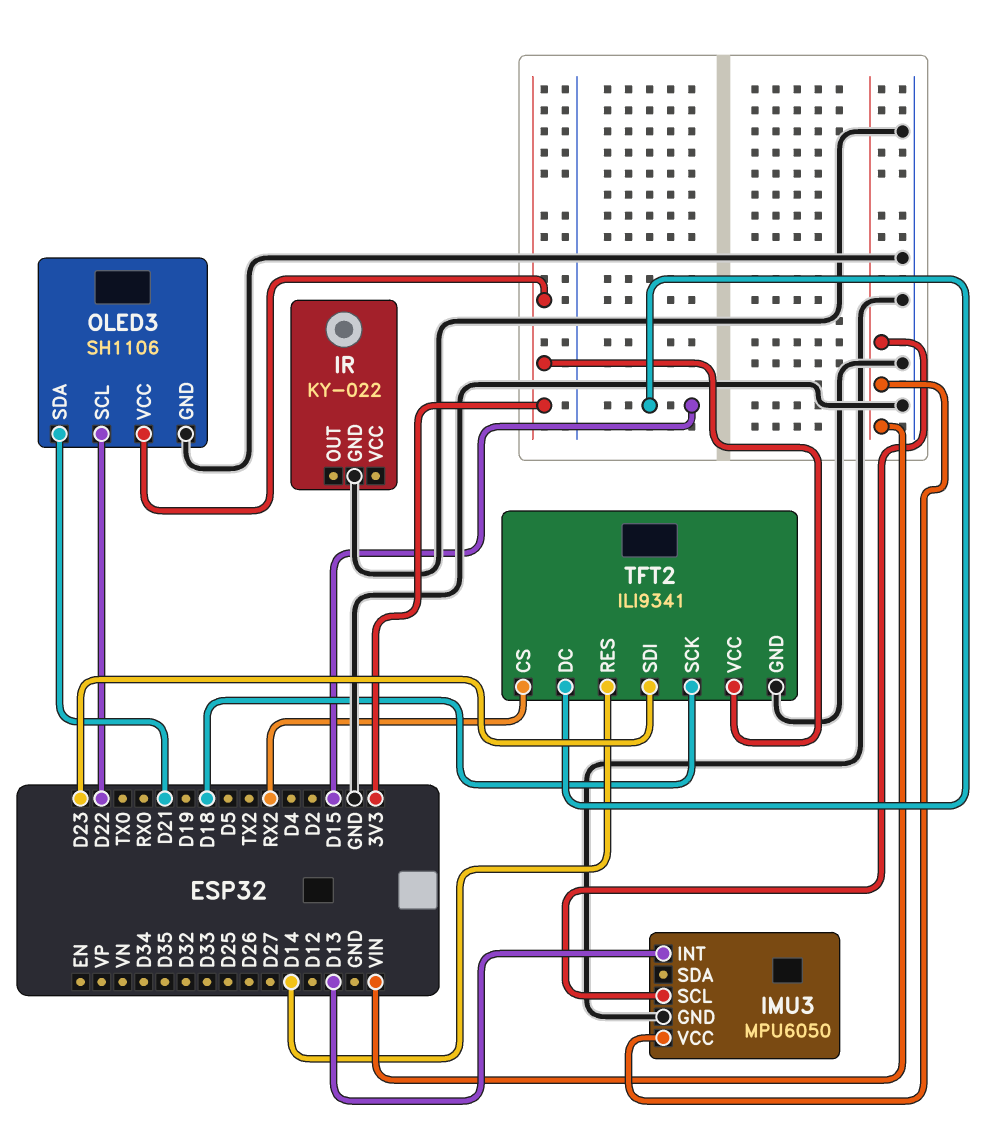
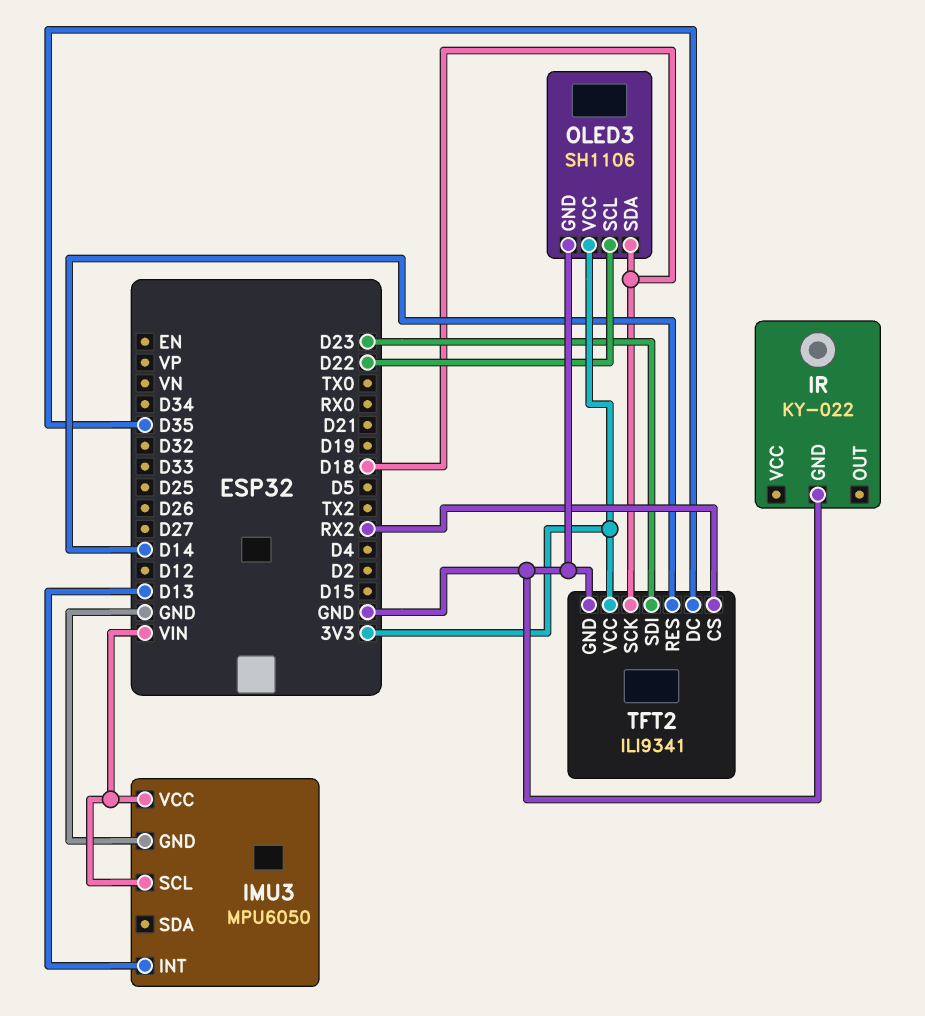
OLED3 pin SDA: D21 -> D18
TFT2 pin DC: D15 -> D35

